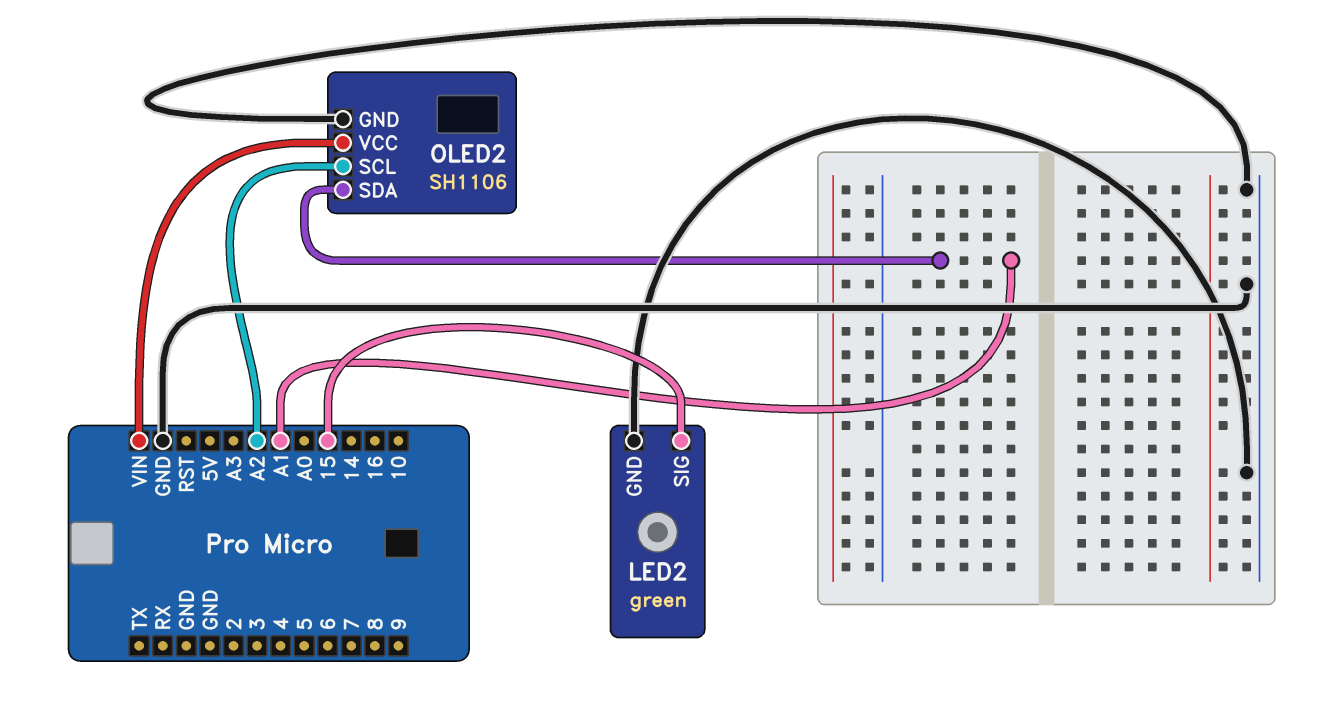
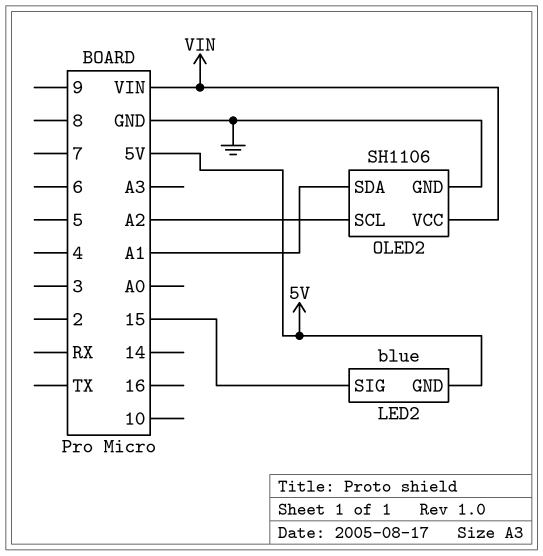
LED2: green -> blue
LED2 pin GND: GND -> 5V

